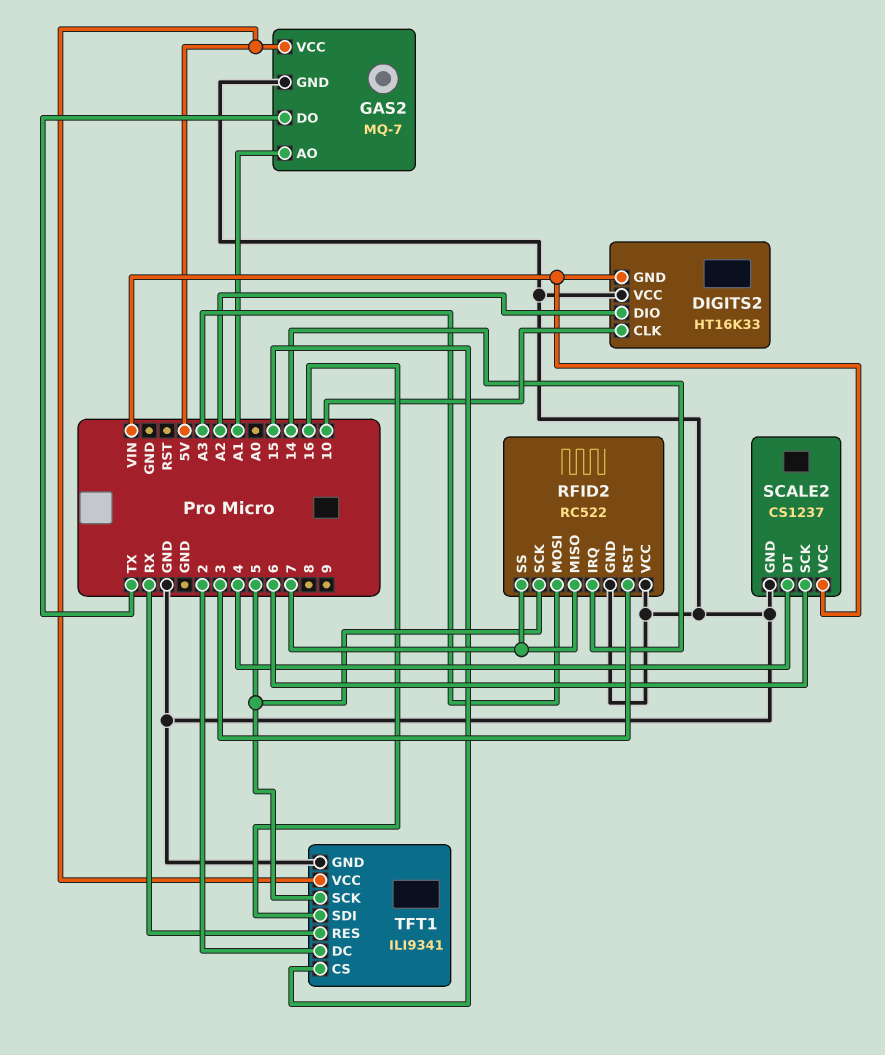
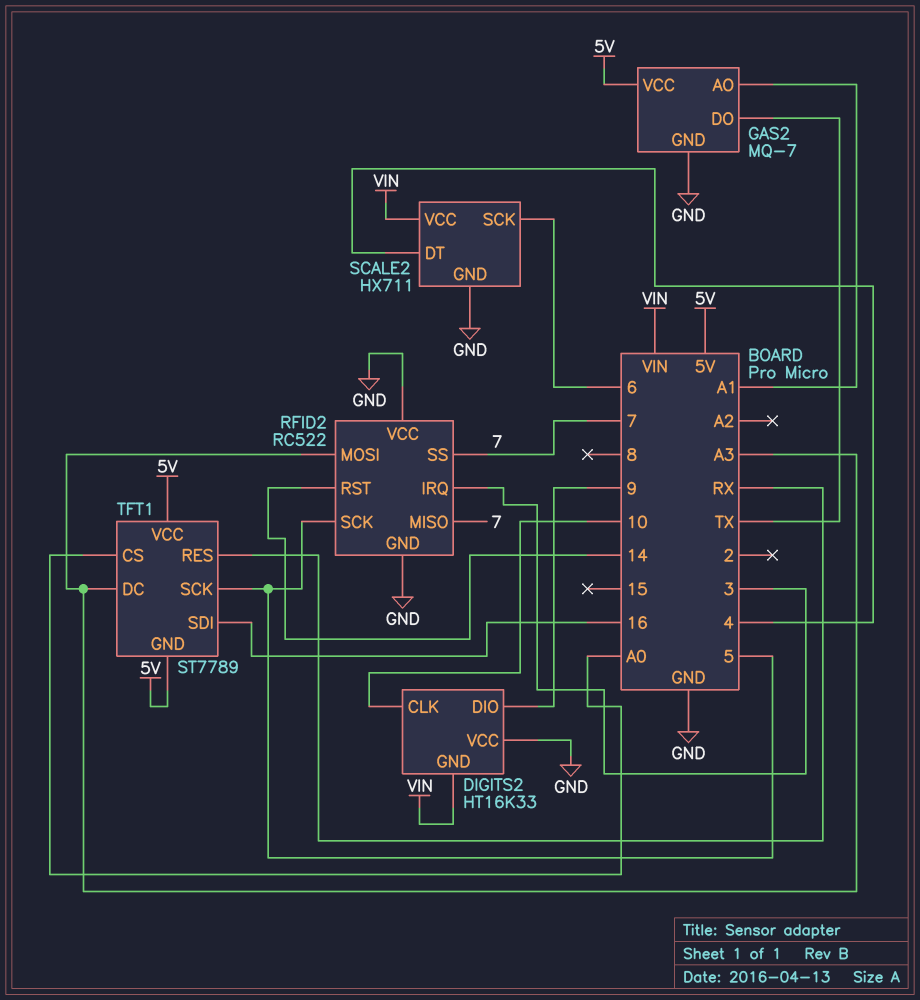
DIGITS2 pin DIO: A2 -> 9
RFID2 pin IRQ: 14 -> 3
RFID2 pin RST: 3 -> 14
SCALE2: CS1237 -> HX711
TFT1: ILI9341 -> ST7789
TFT1 pin CS: 15 -> A0
TFT1 pin DC: 2 -> A3
TFT1 pin GND: GND -> 5V

